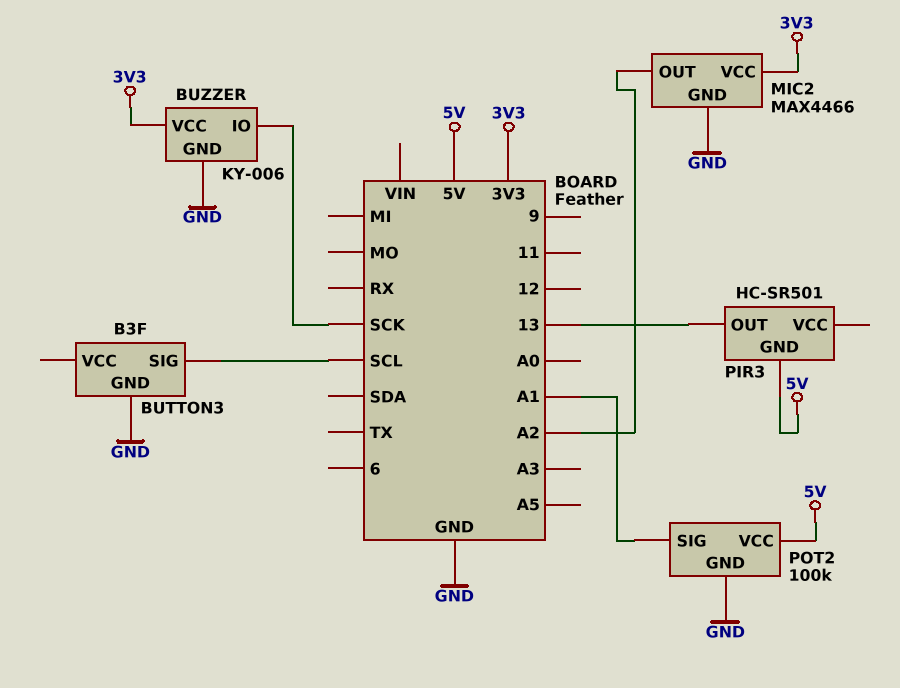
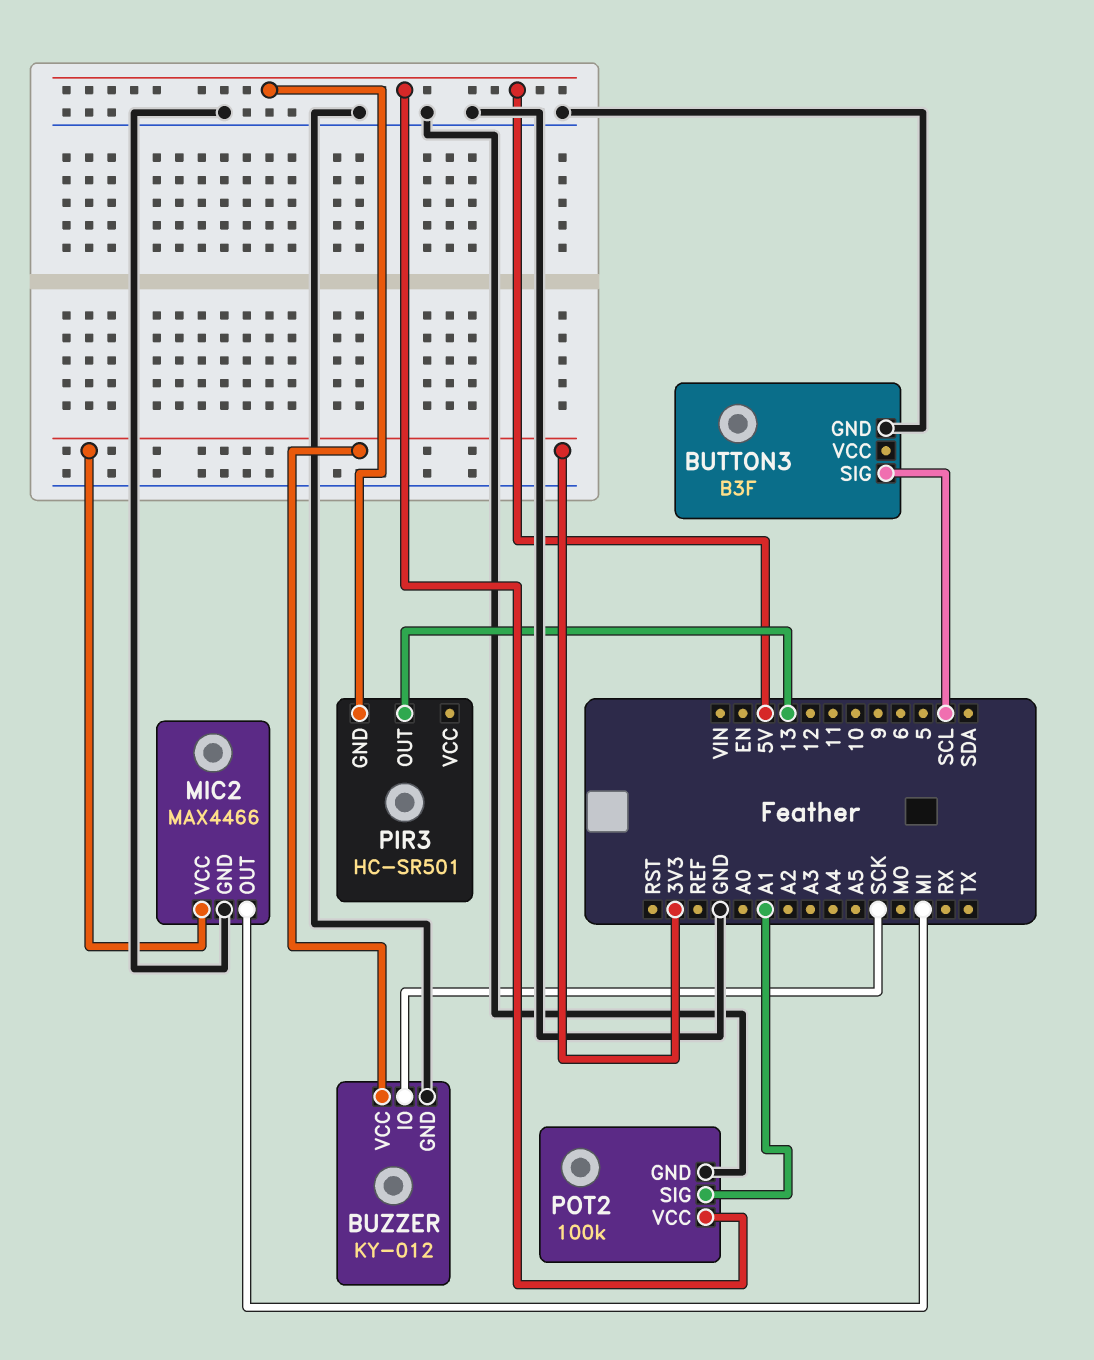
BUZZER: KY-006 -> KY-012
MIC2 pin OUT: A2 -> MI

